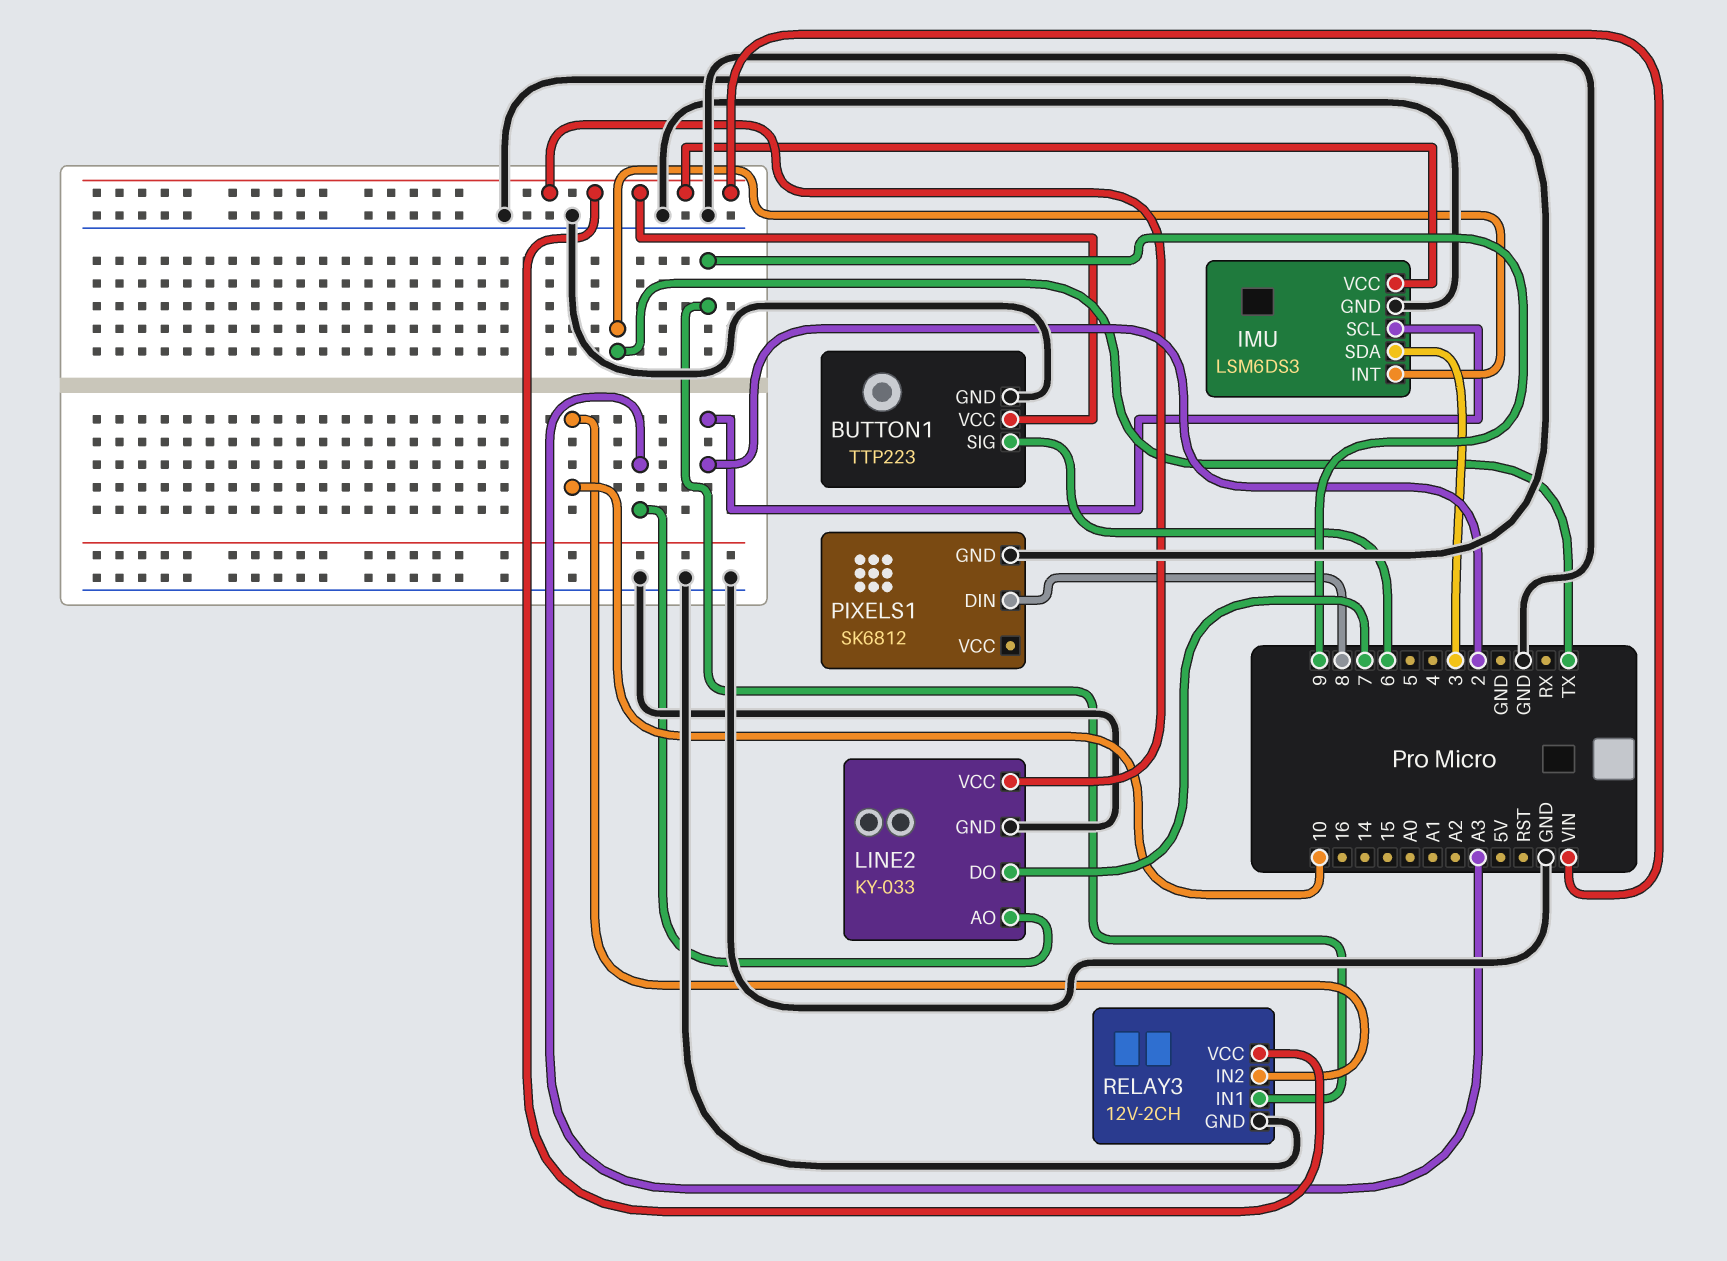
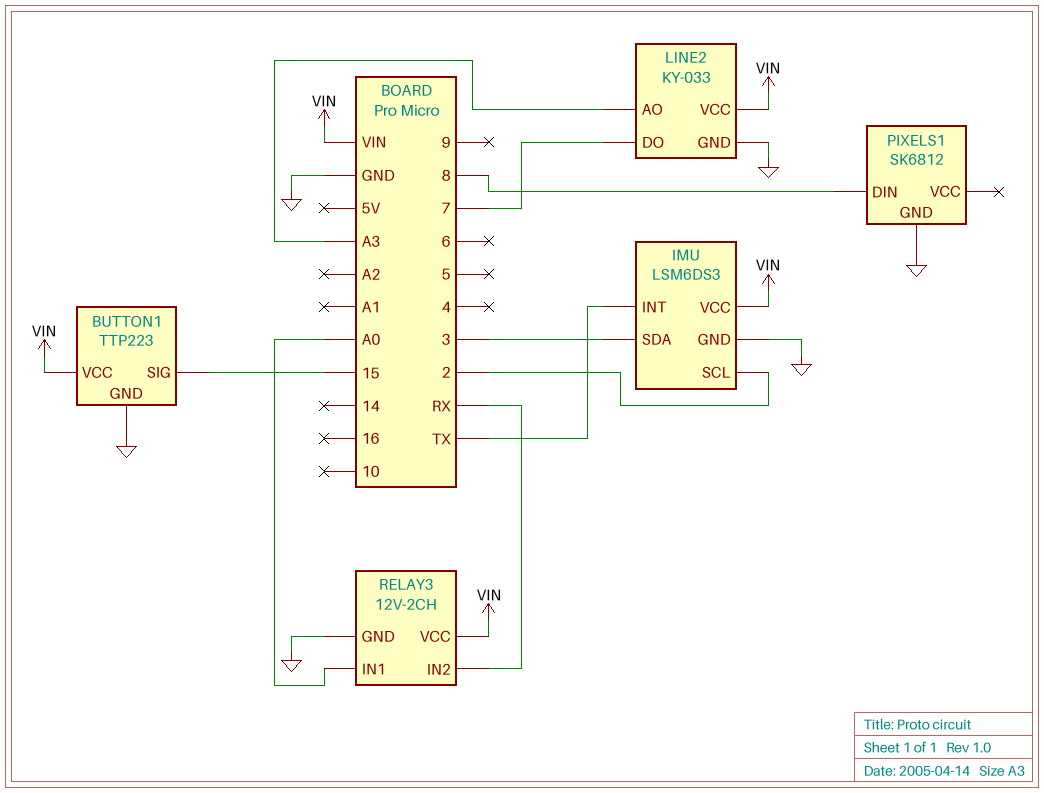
BUTTON1 pin SIG: 6 -> 15
RELAY3 pin IN1: 9 -> A0
RELAY3 pin IN2: 10 -> RX

